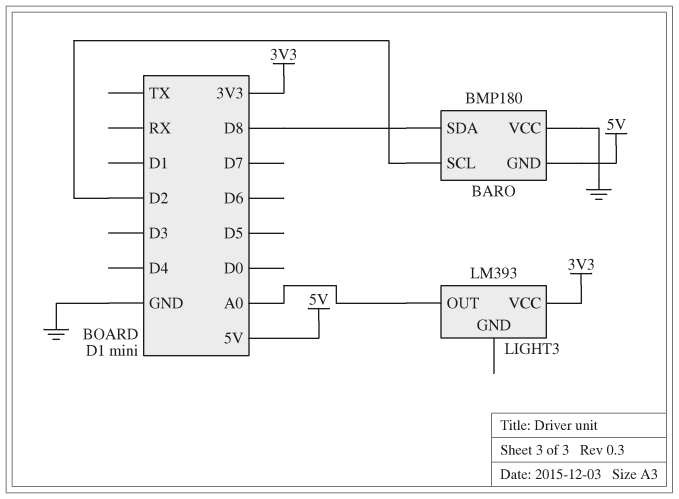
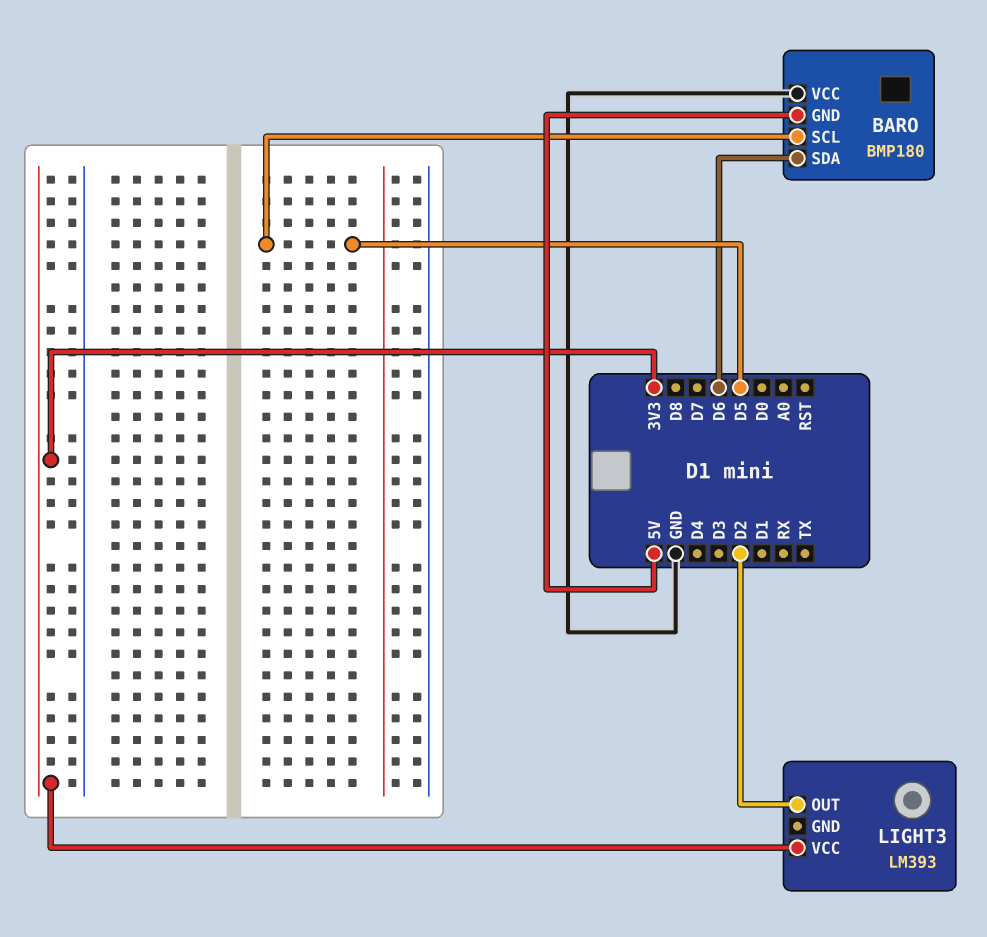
BARO pin SCL: D2 -> D5
BARO pin SDA: D8 -> D6
LIGHT3 pin OUT: A0 -> D2

